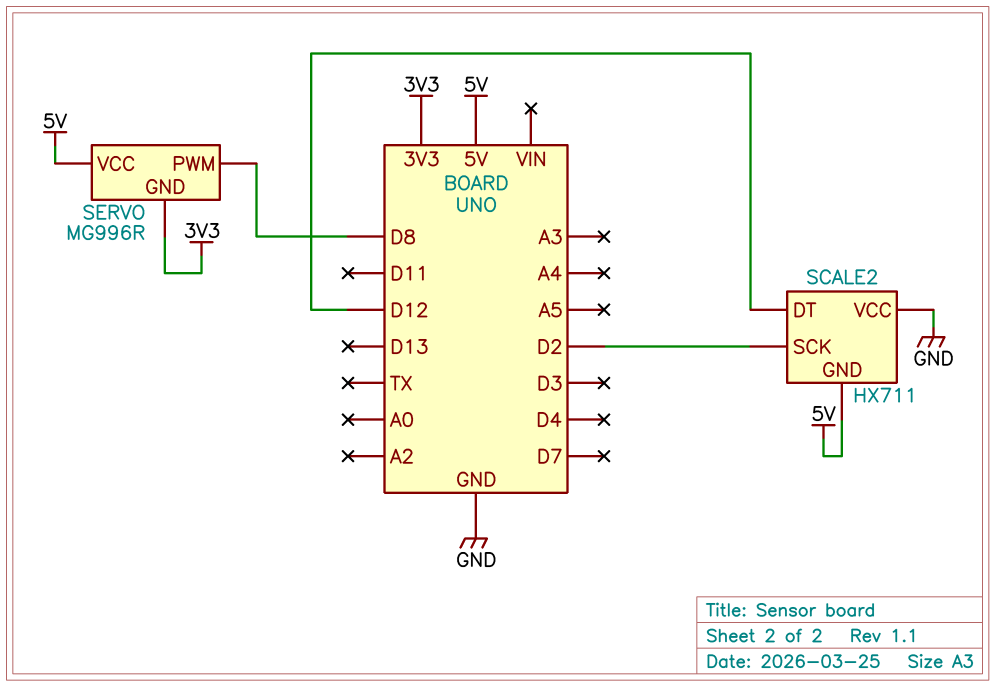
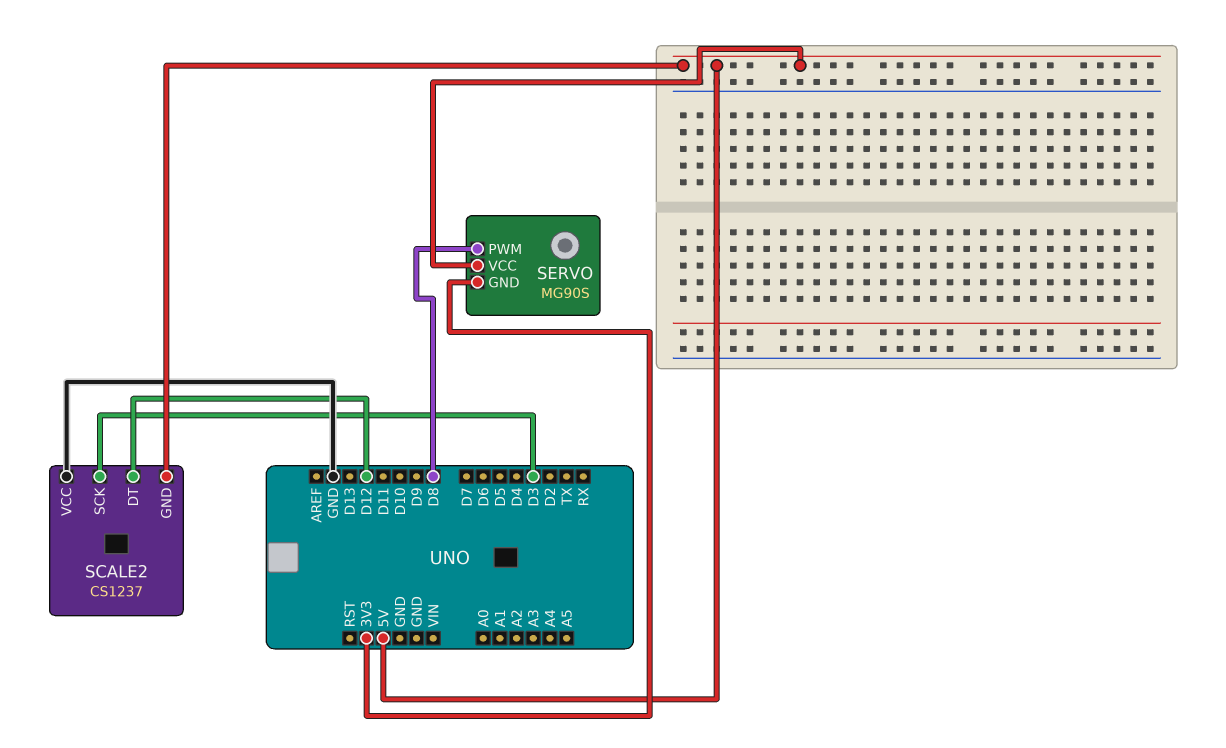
SCALE2: HX711 -> CS1237
SCALE2 pin SCK: D2 -> D3
SERVO: MG996R -> MG90S

